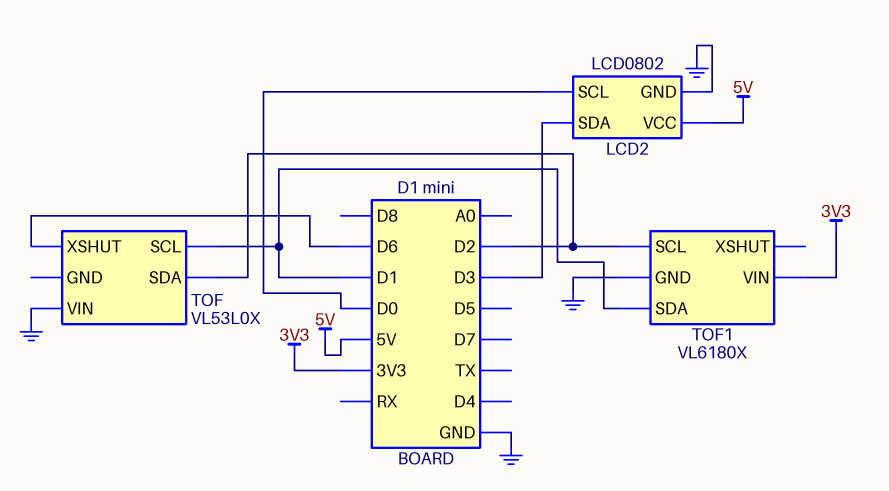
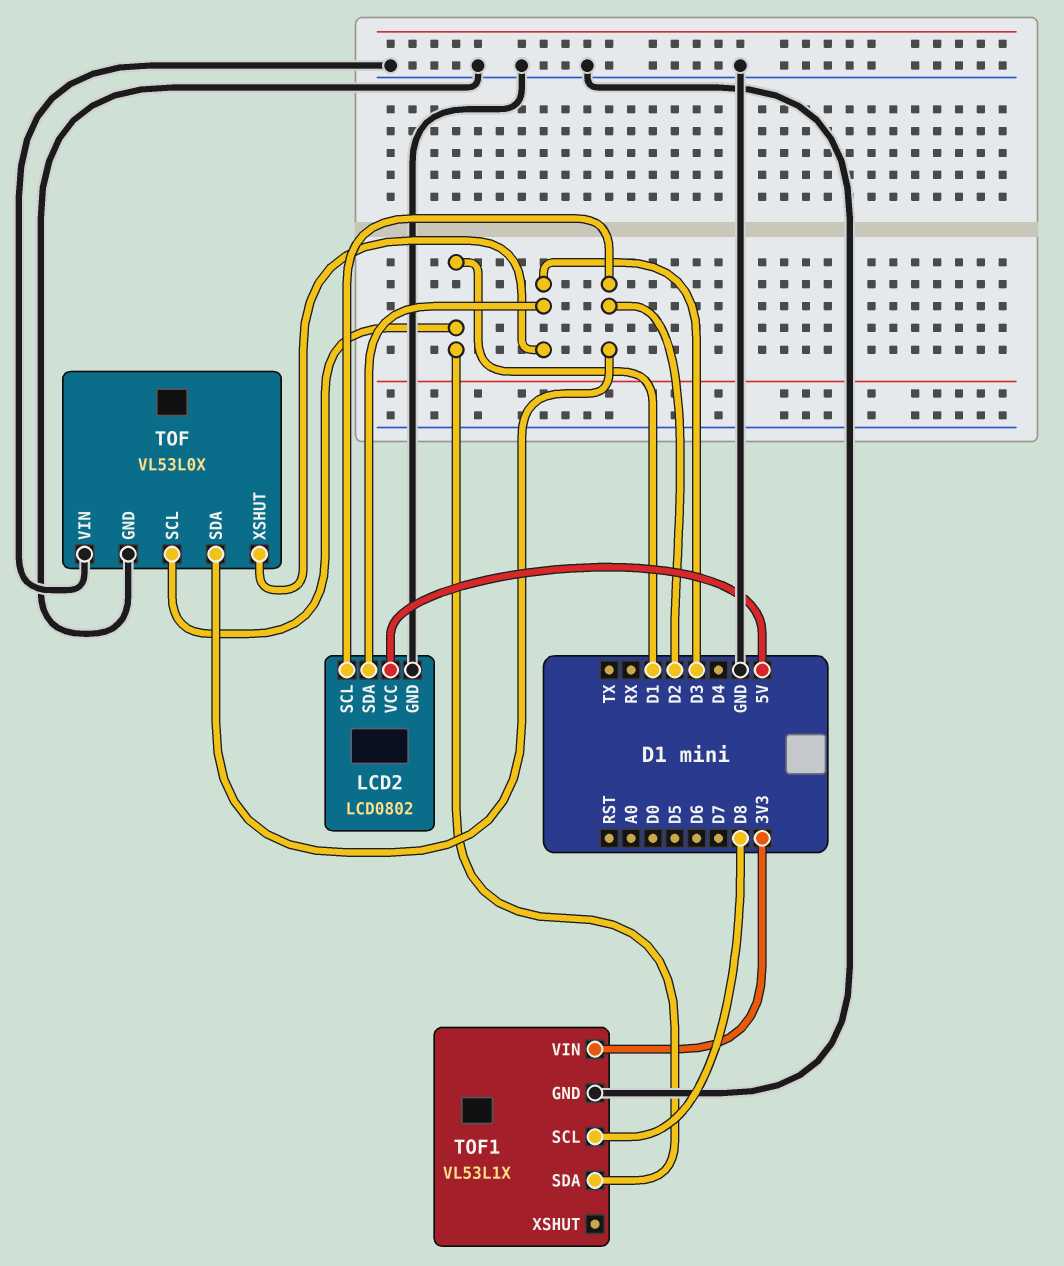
LCD2 pin SCL: D0 -> D2
TOF pin GND: none -> GND
TOF pin XSHUT: D6 -> D3
TOF1: VL6180X -> VL53L1X
TOF1 pin SCL: D2 -> D8

